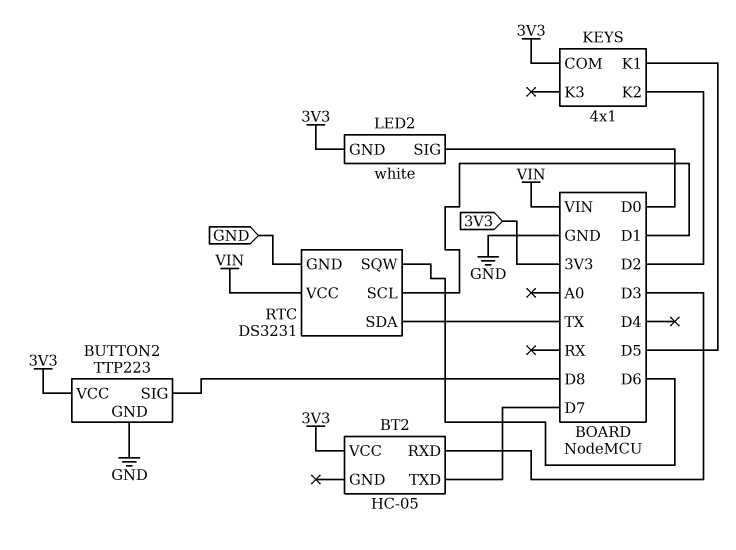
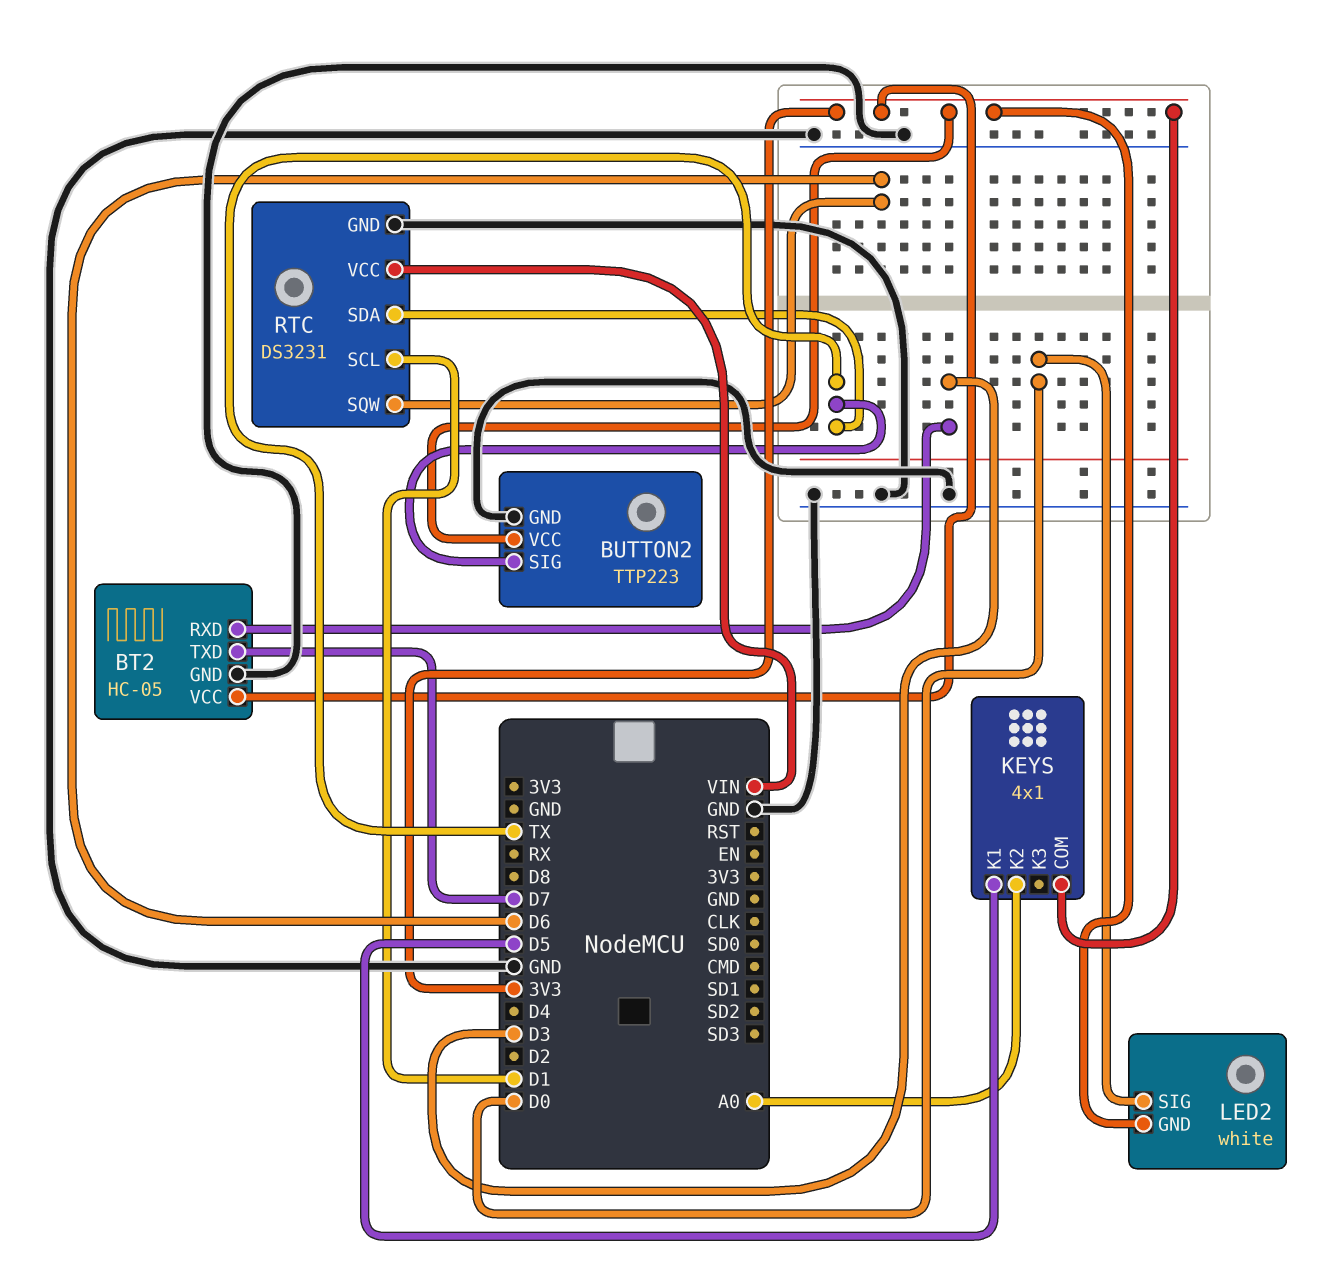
BT2 pin GND: none -> GND
BUTTON2 pin SIG: D8 -> TX
KEYS pin K2: D2 -> A0

